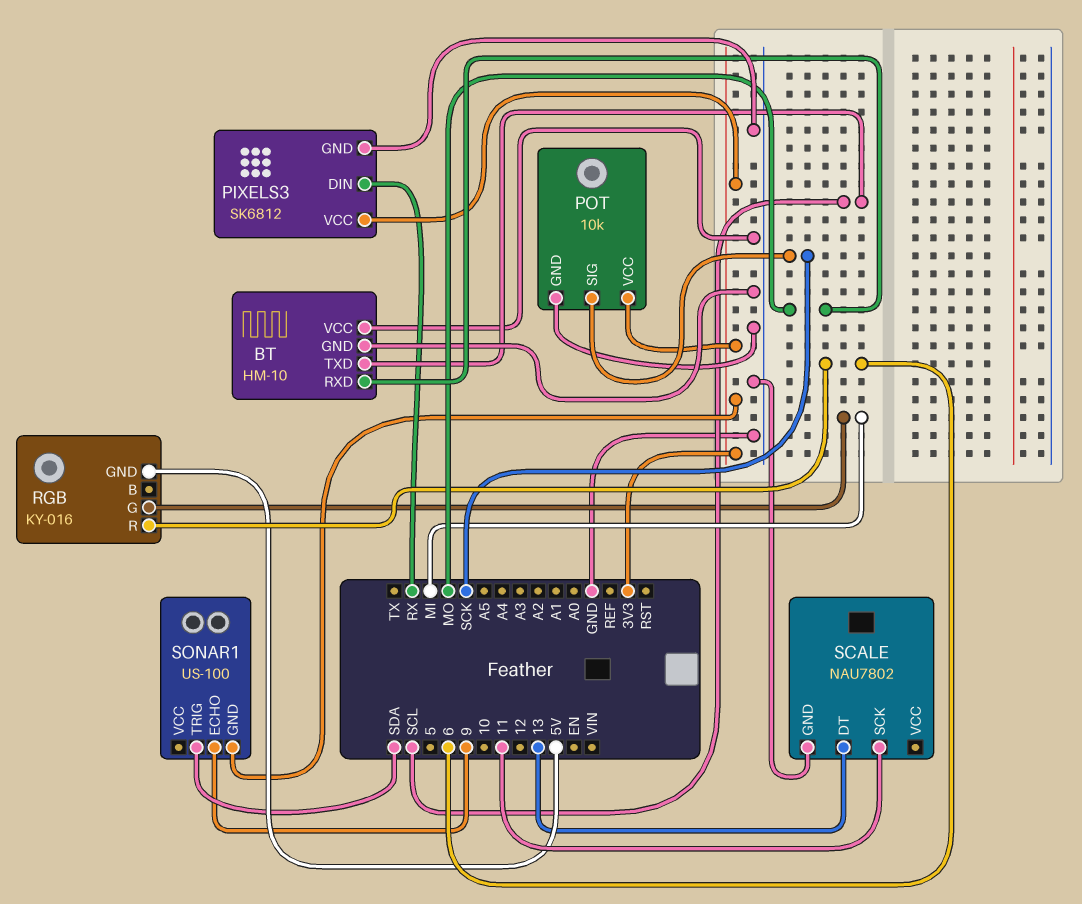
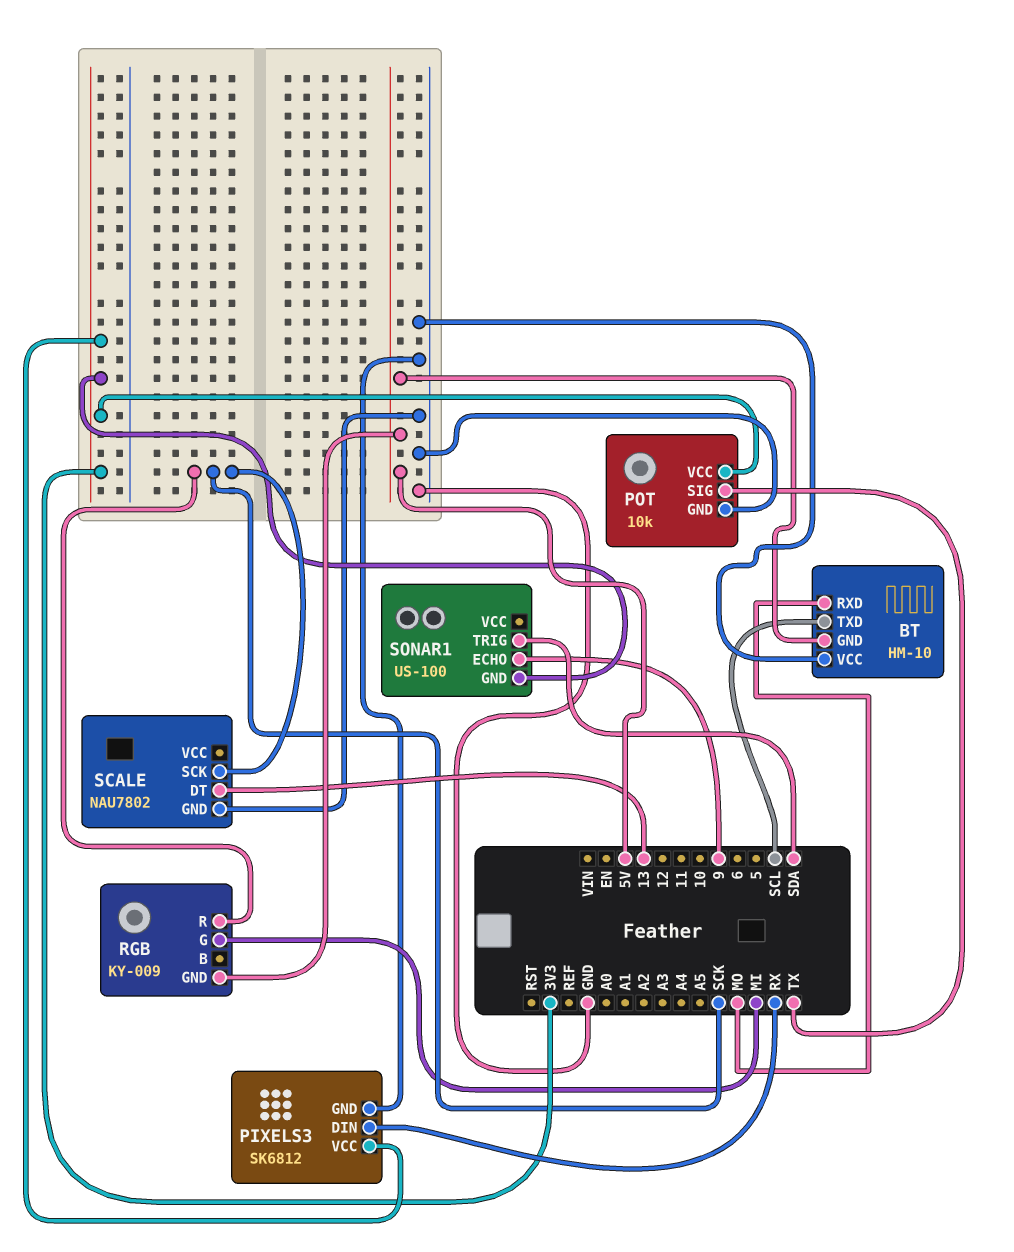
BT pin GND: GND -> 5V
POT pin SIG: SCK -> TX
RGB: KY-016 -> KY-009
RGB pin R: 6 -> SCK
SCALE pin SCK: 11 -> SCK

